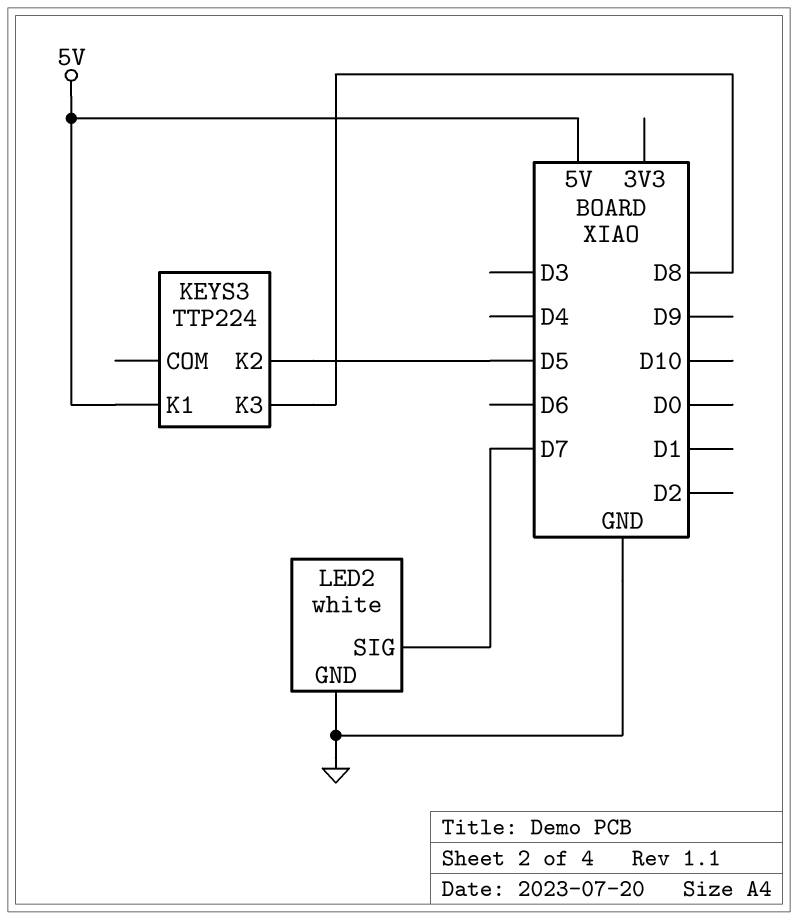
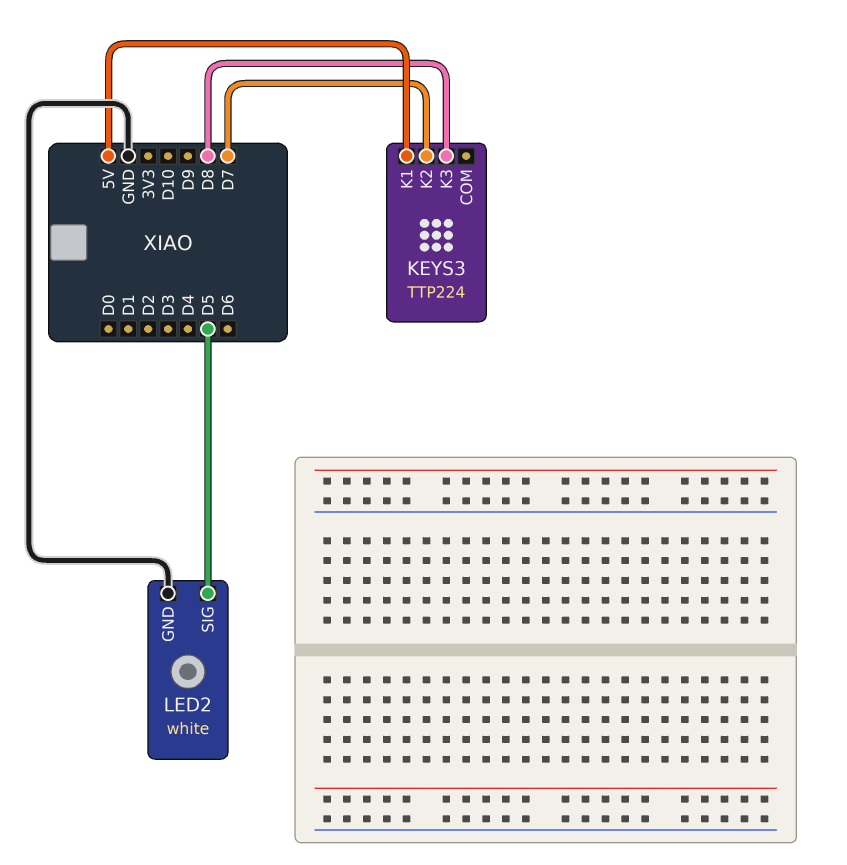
KEYS3 pin K2: D5 -> D7
LED2 pin SIG: D7 -> D5

